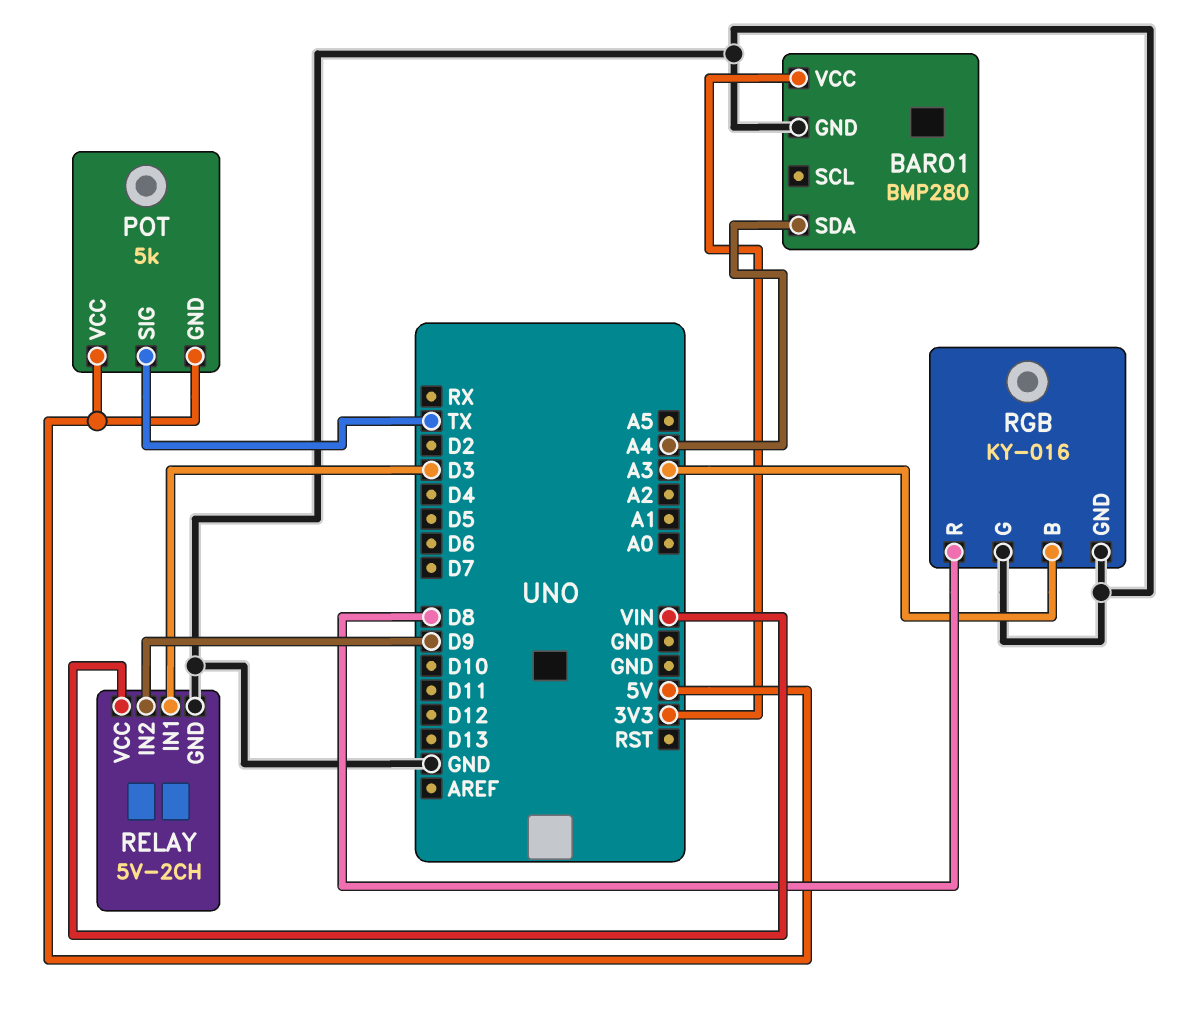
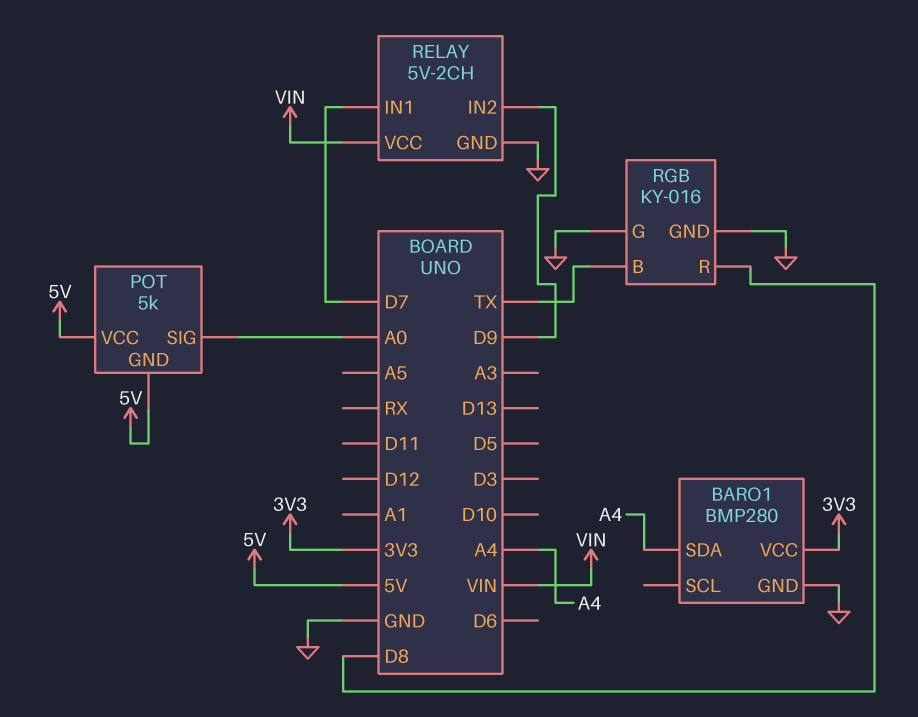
POT pin SIG: TX -> A0
RELAY pin IN1: D3 -> D7
RGB pin B: A3 -> TX

